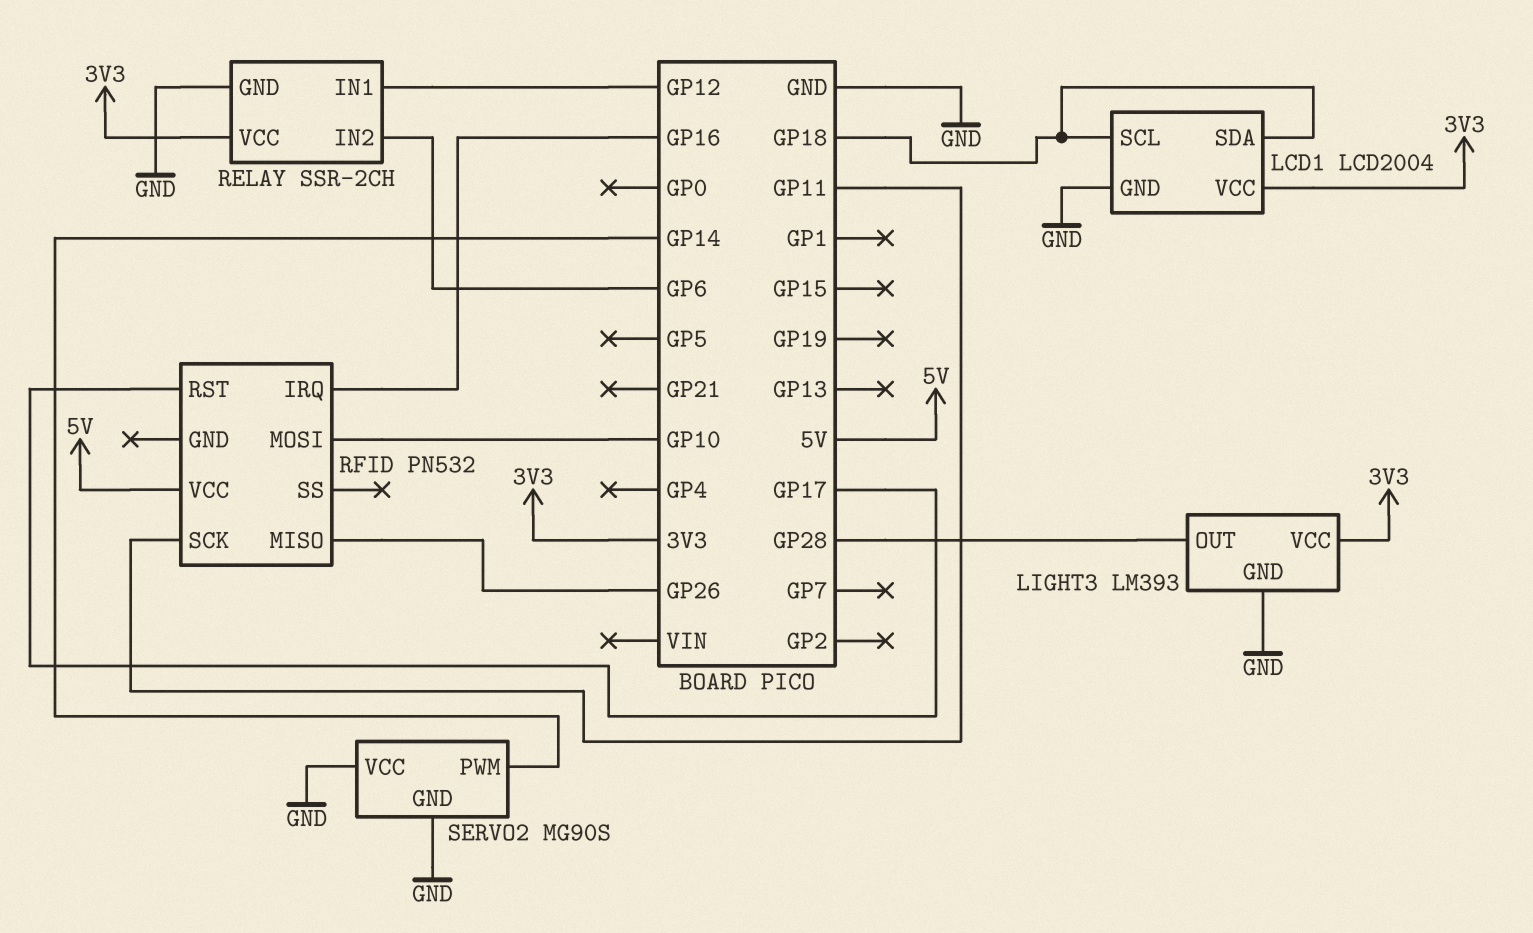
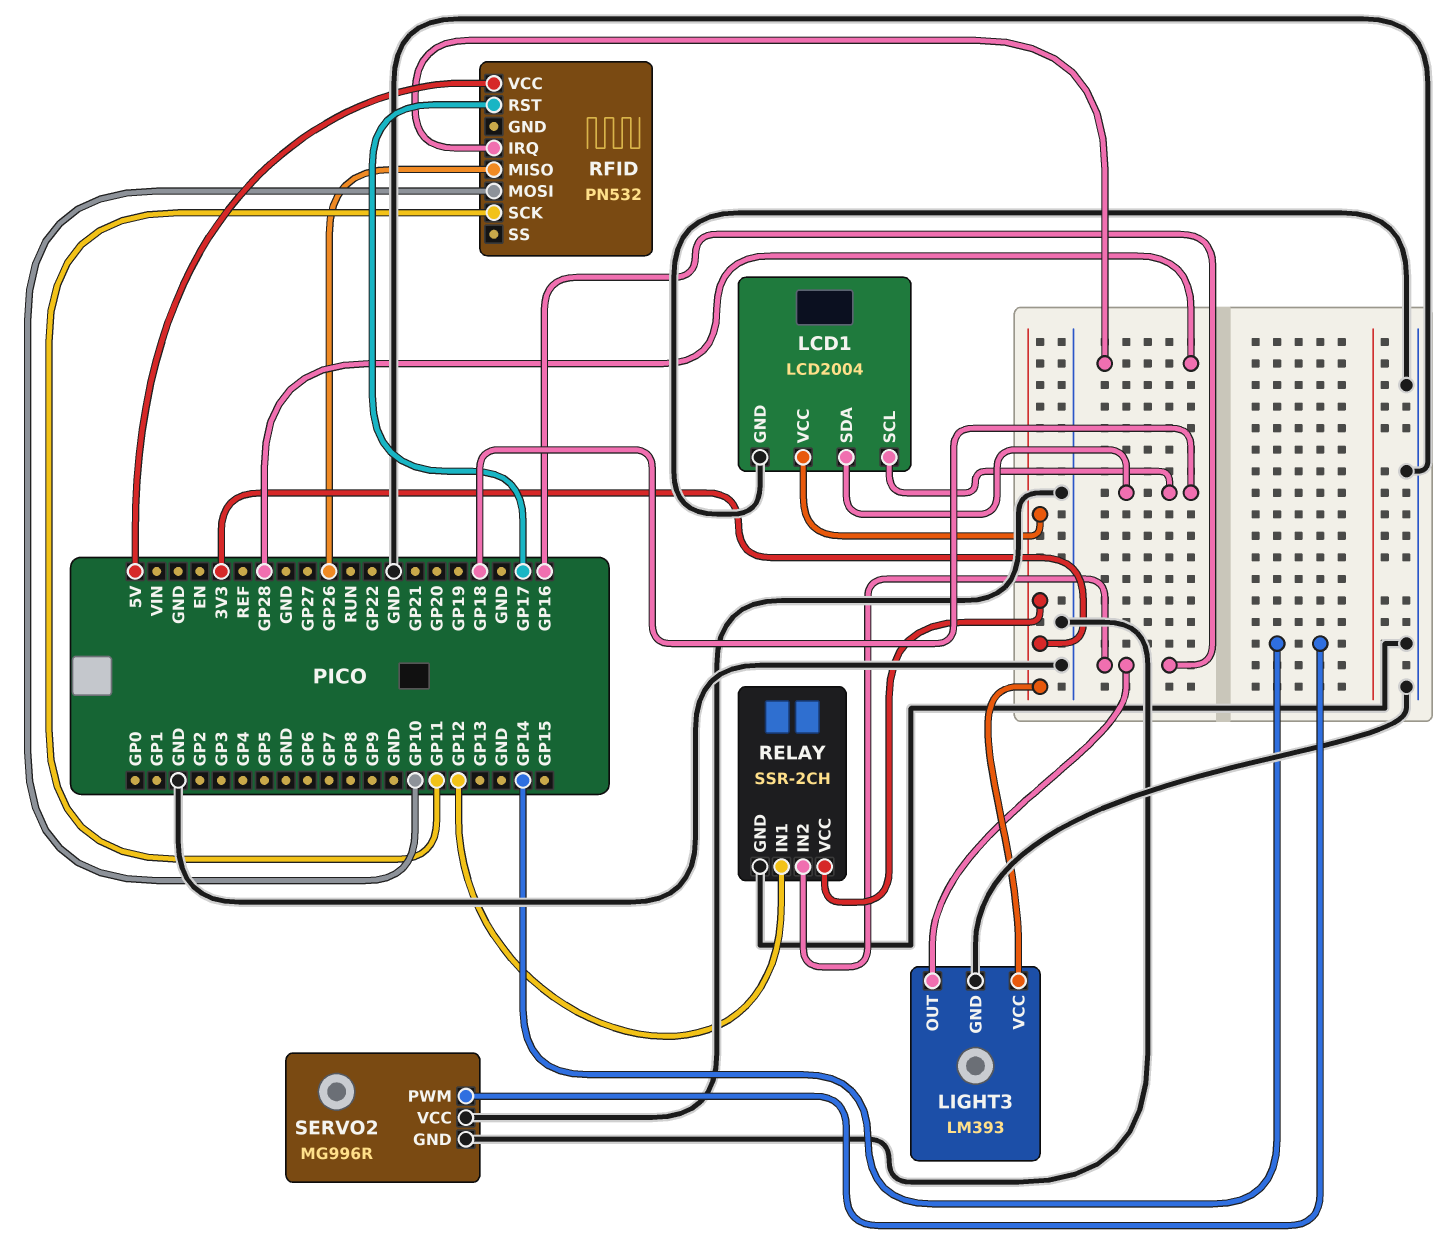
LIGHT3 pin OUT: GP28 -> GP16
RELAY pin IN2: GP6 -> GP16
RFID pin IRQ: GP16 -> GP28
SERVO2: MG90S -> MG996R

